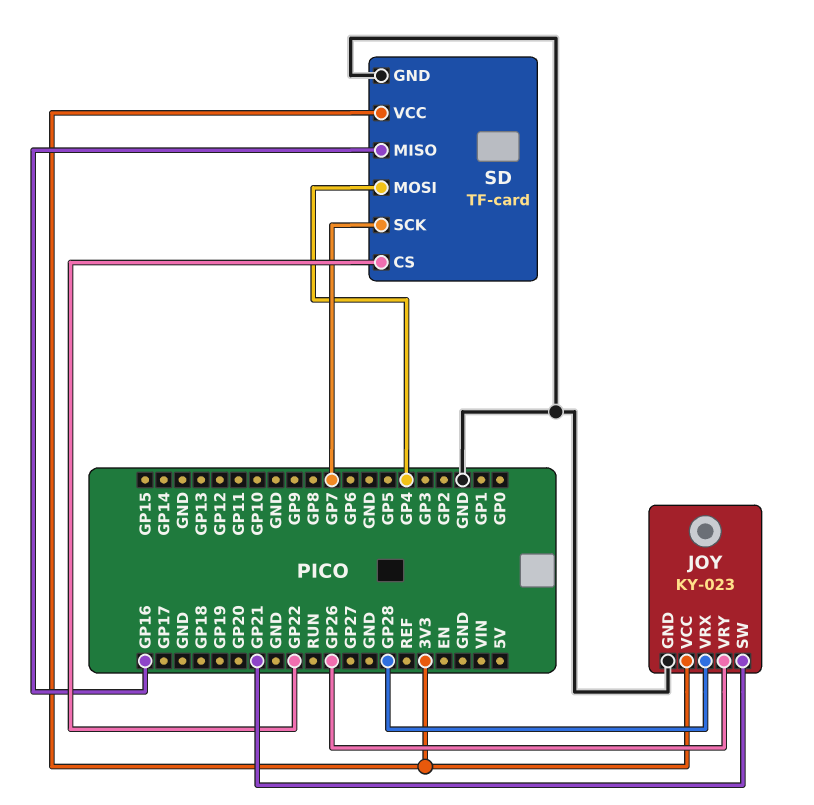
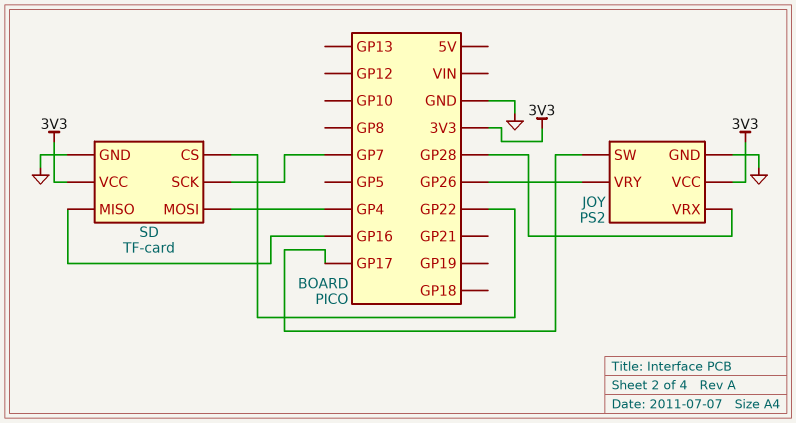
JOY: KY-023 -> PS2
JOY pin SW: GP21 -> GP17

